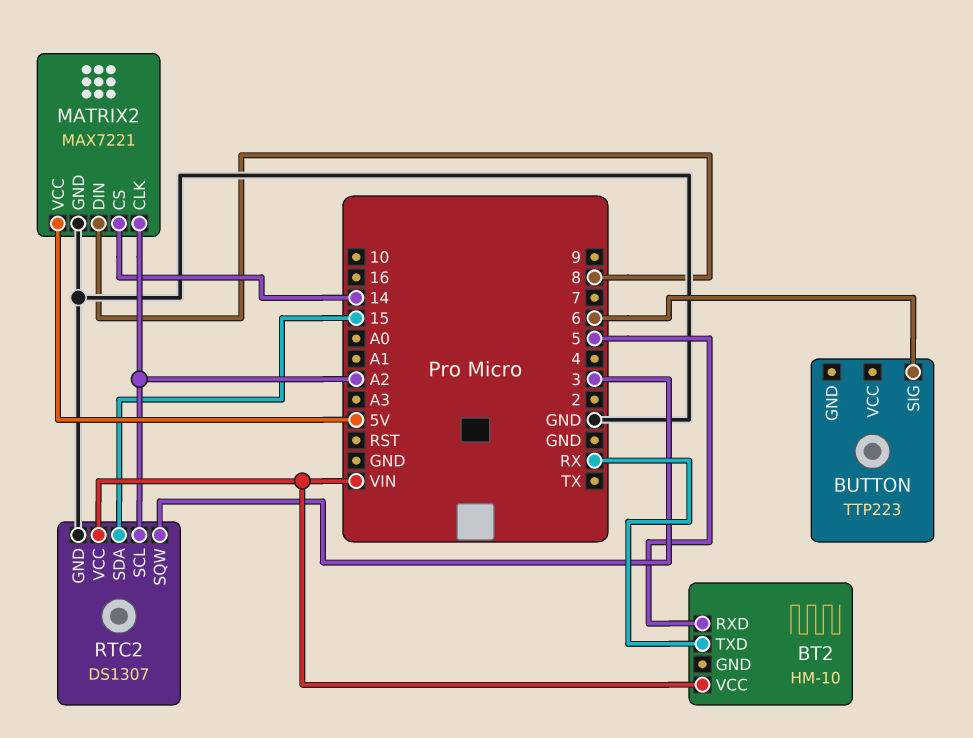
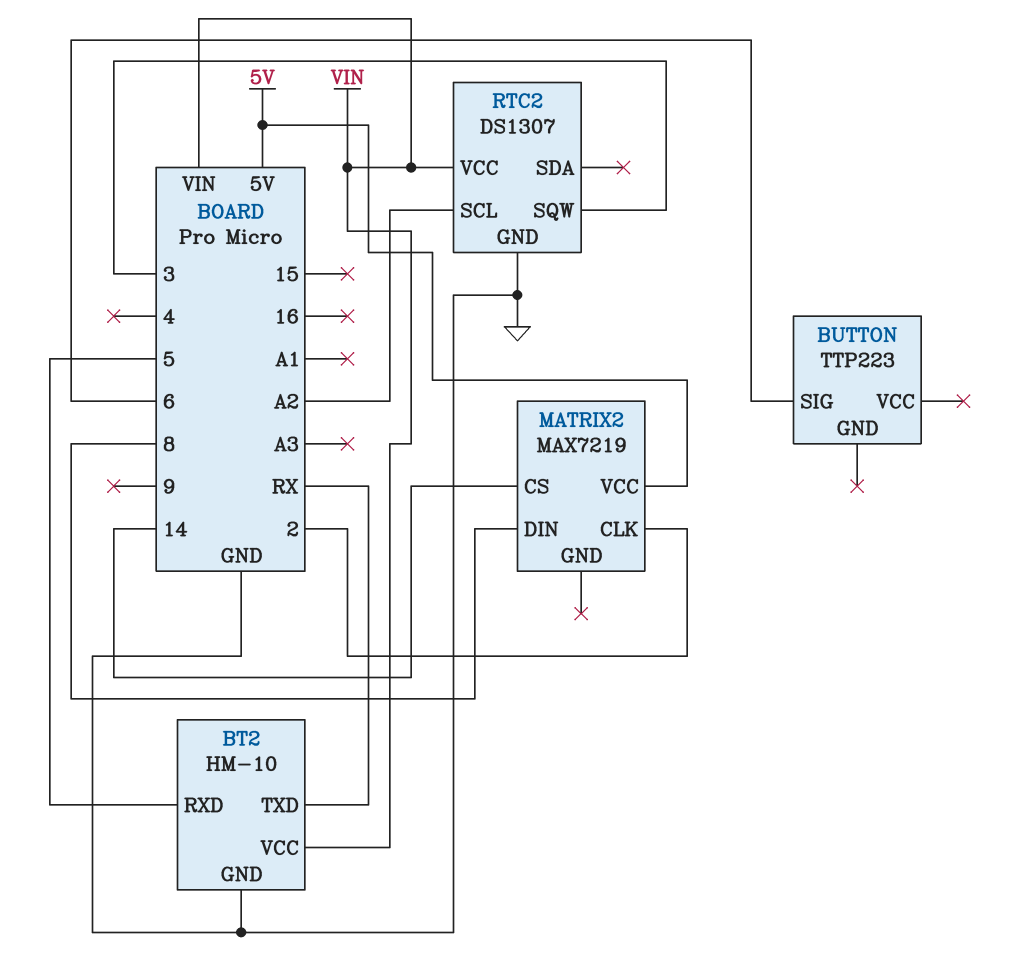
BT2 pin GND: none -> GND
MATRIX2: MAX7221 -> MAX7219
MATRIX2 pin CLK: A2 -> 2
MATRIX2 pin GND: GND -> none
RTC2 pin SDA: 15 -> none

